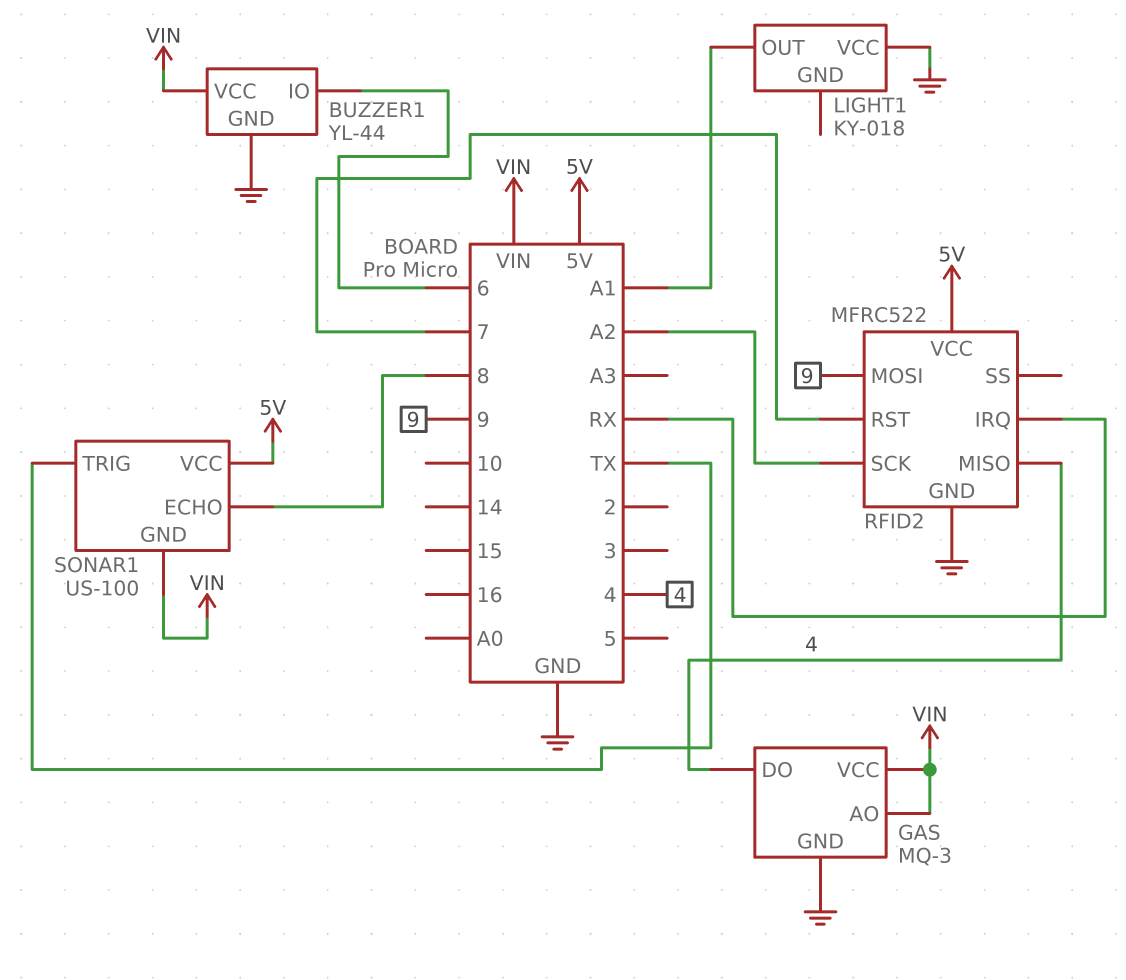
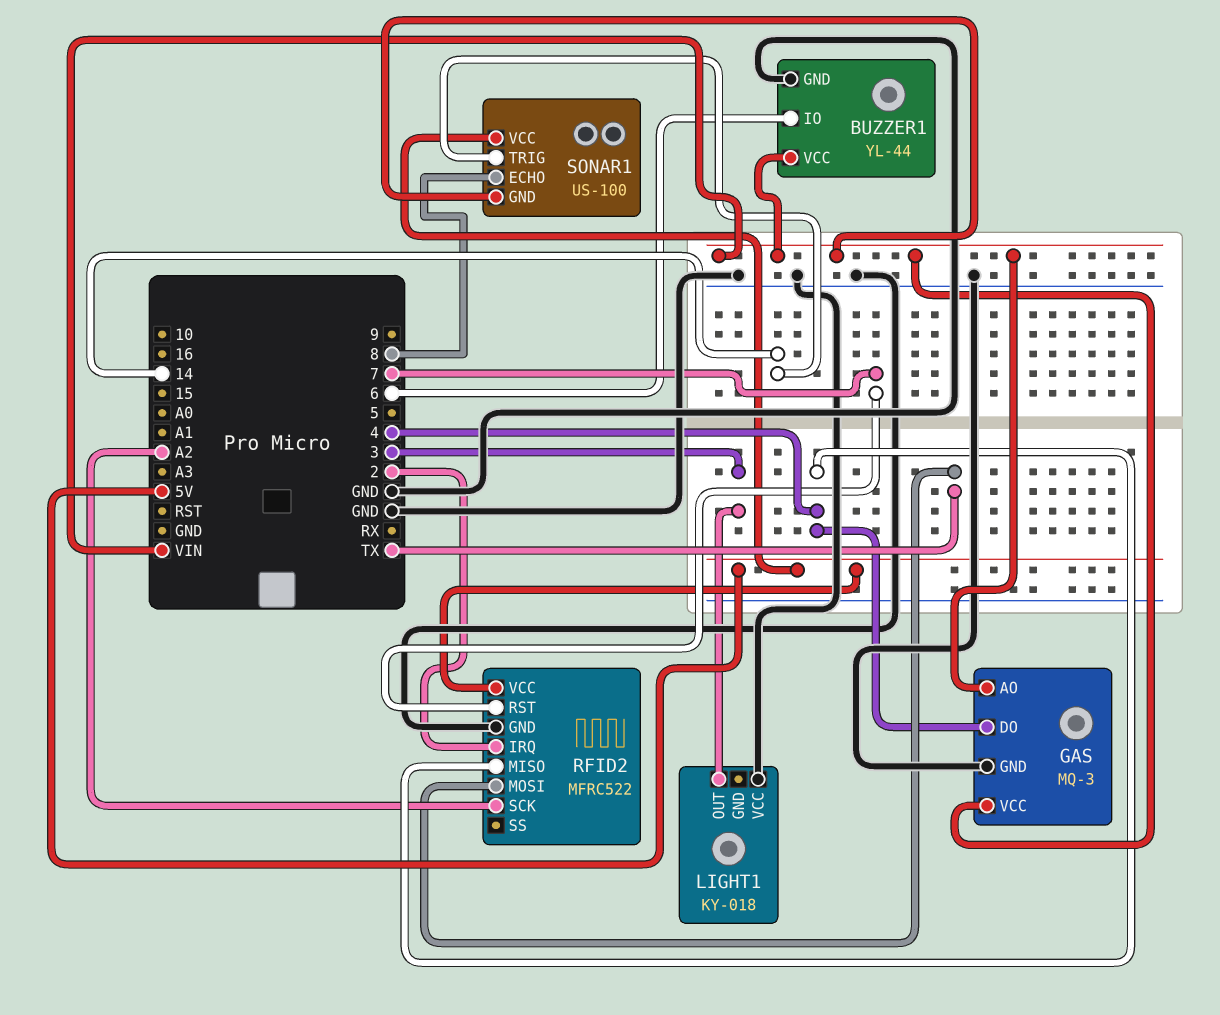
LIGHT1 pin OUT: A1 -> 3
RFID2 pin IRQ: RX -> 2
RFID2 pin MOSI: 9 -> TX
SONAR1 pin TRIG: TX -> 14

